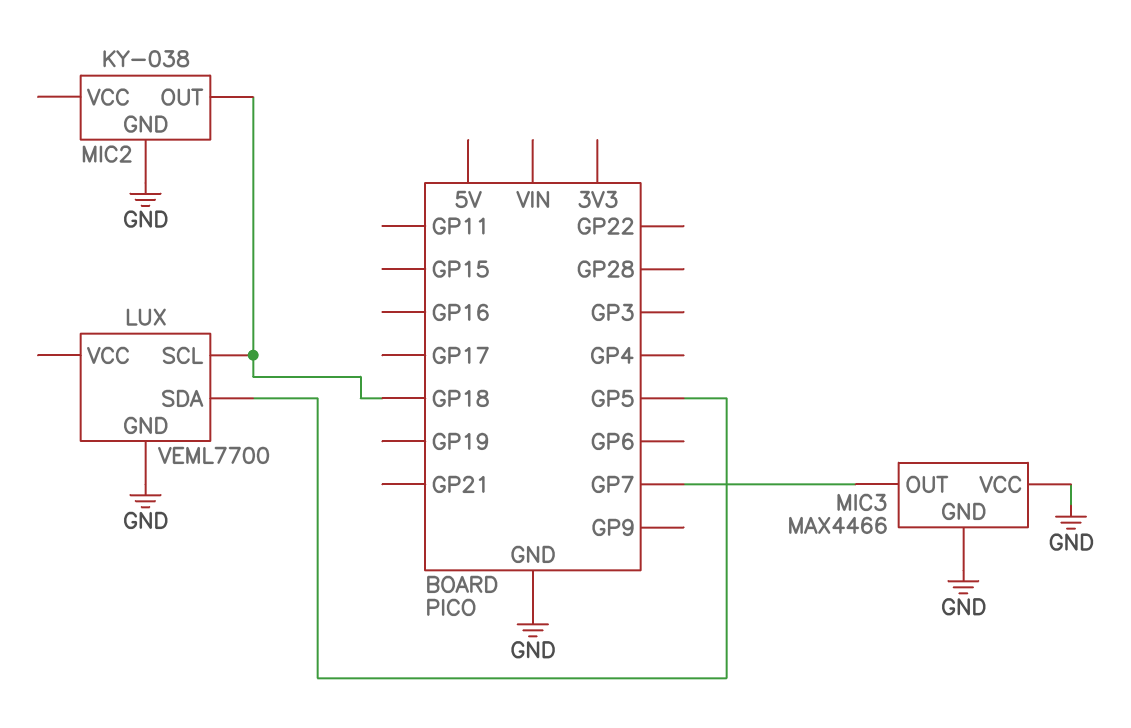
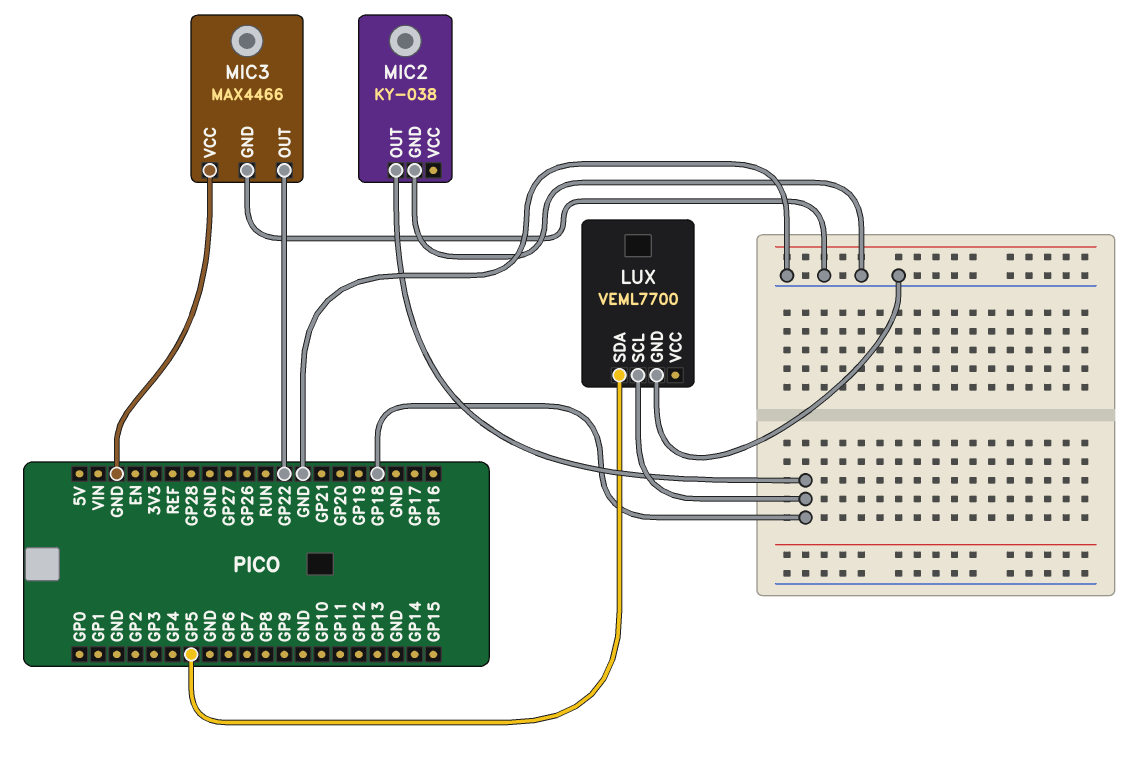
MIC3 pin OUT: GP7 -> GP22

